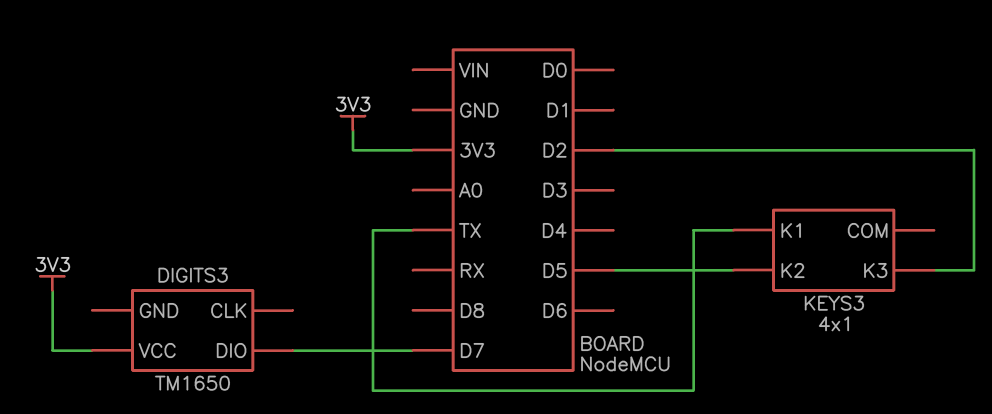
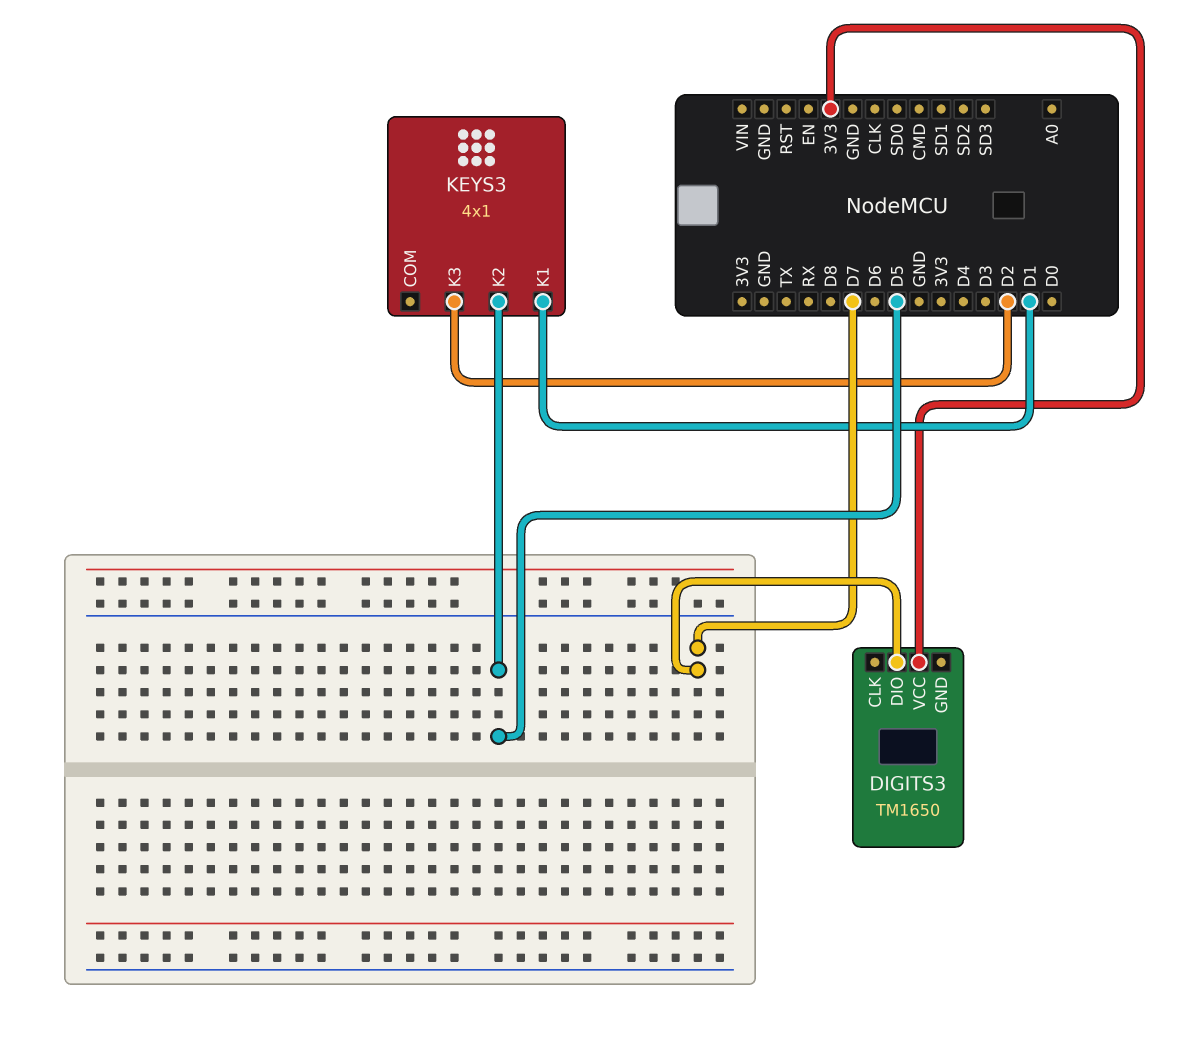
KEYS3 pin K1: TX -> D1

